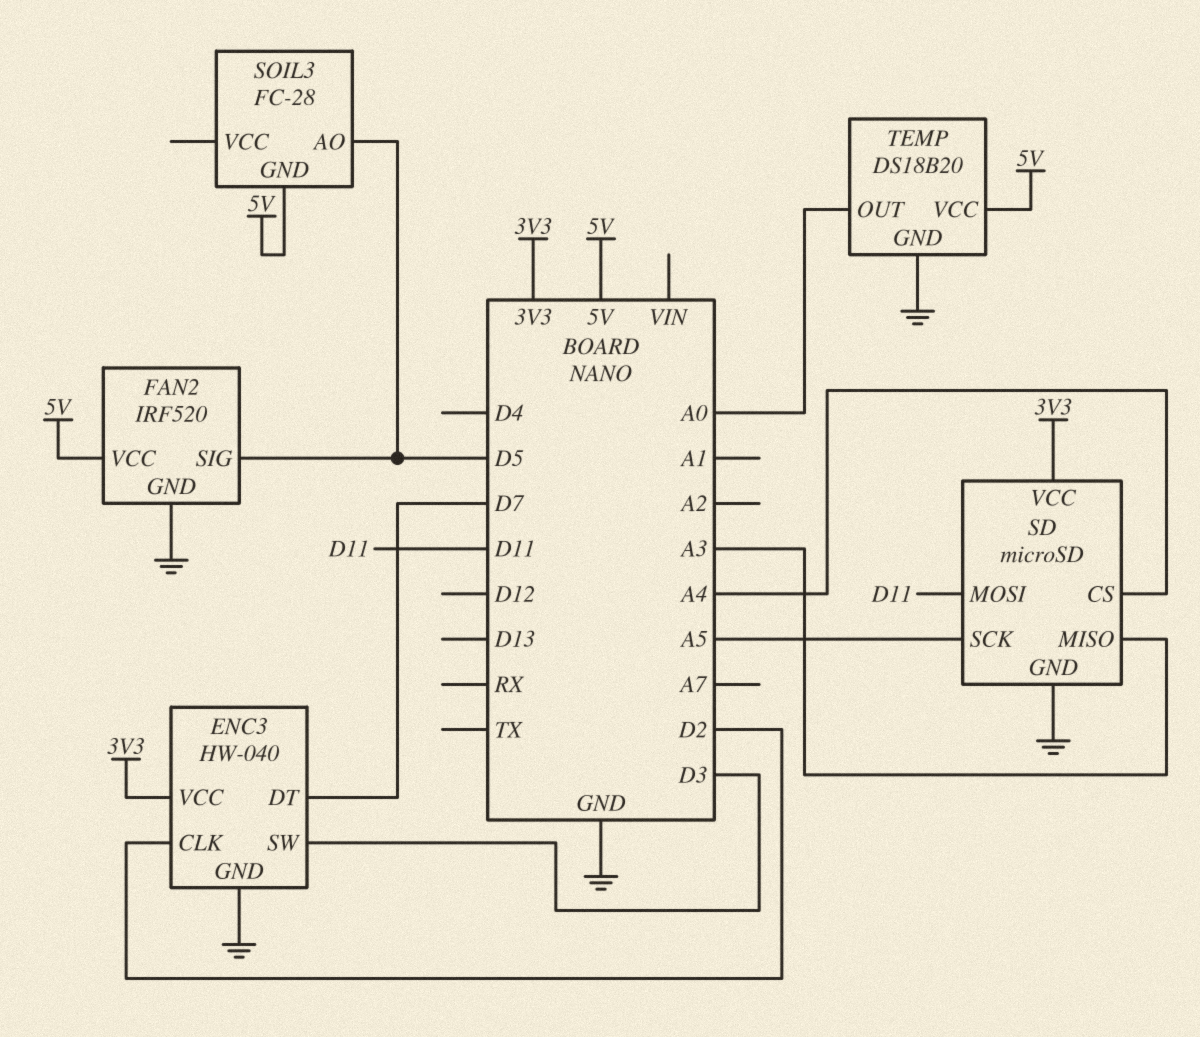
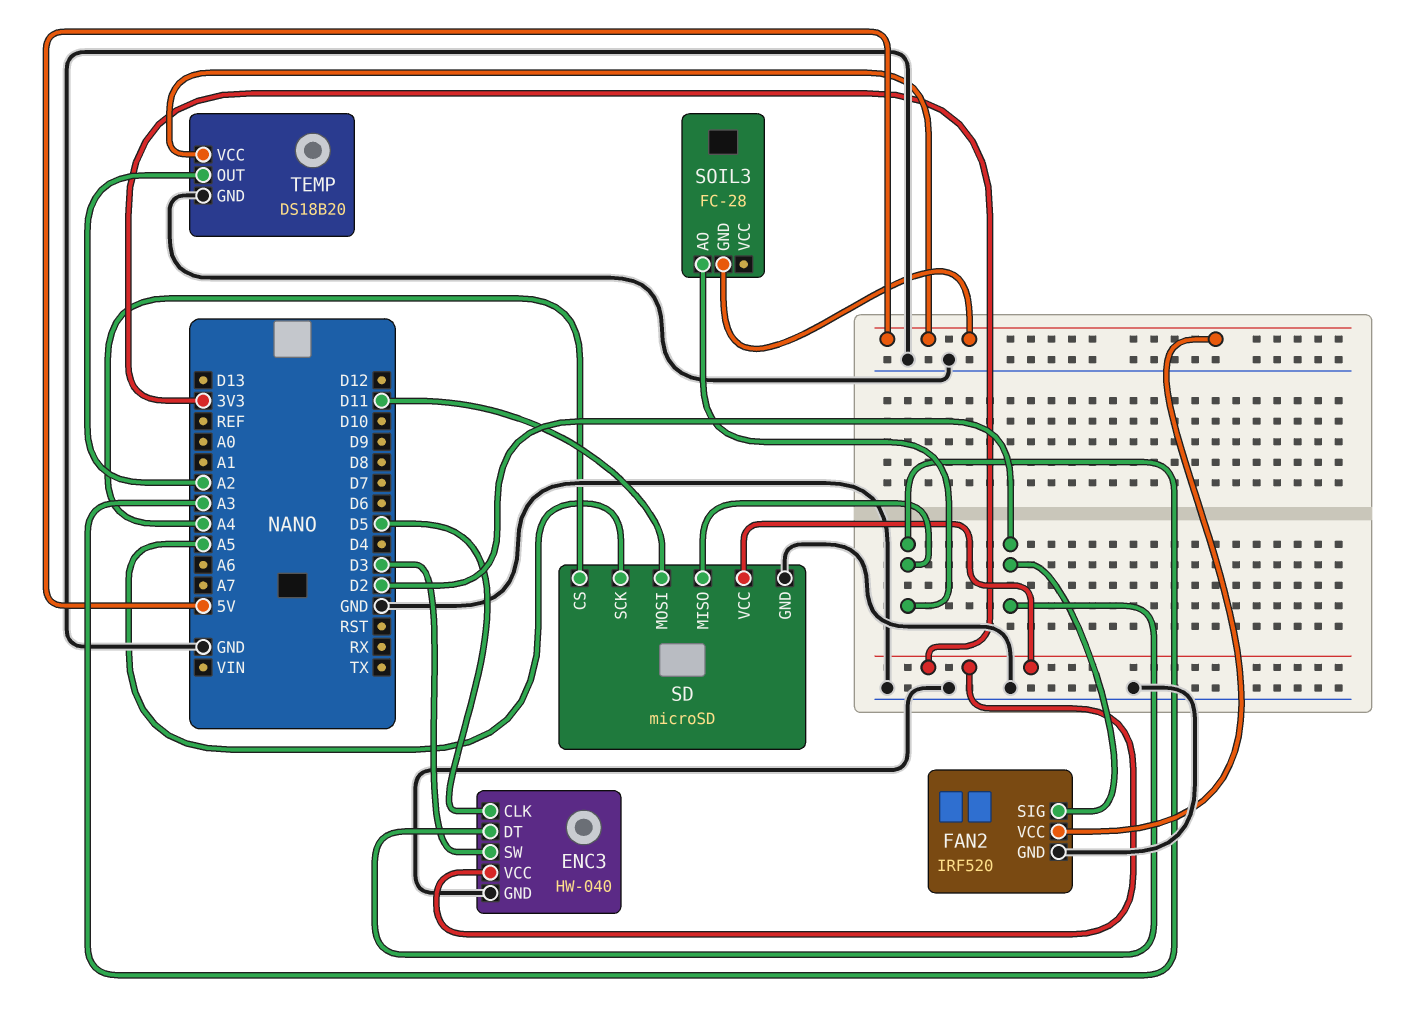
ENC3 pin CLK: D2 -> D5
ENC3 pin DT: D7 -> D2
FAN2 pin SIG: D5 -> D2
SOIL3 pin AO: D5 -> A3
TEMP pin OUT: A0 -> A2

